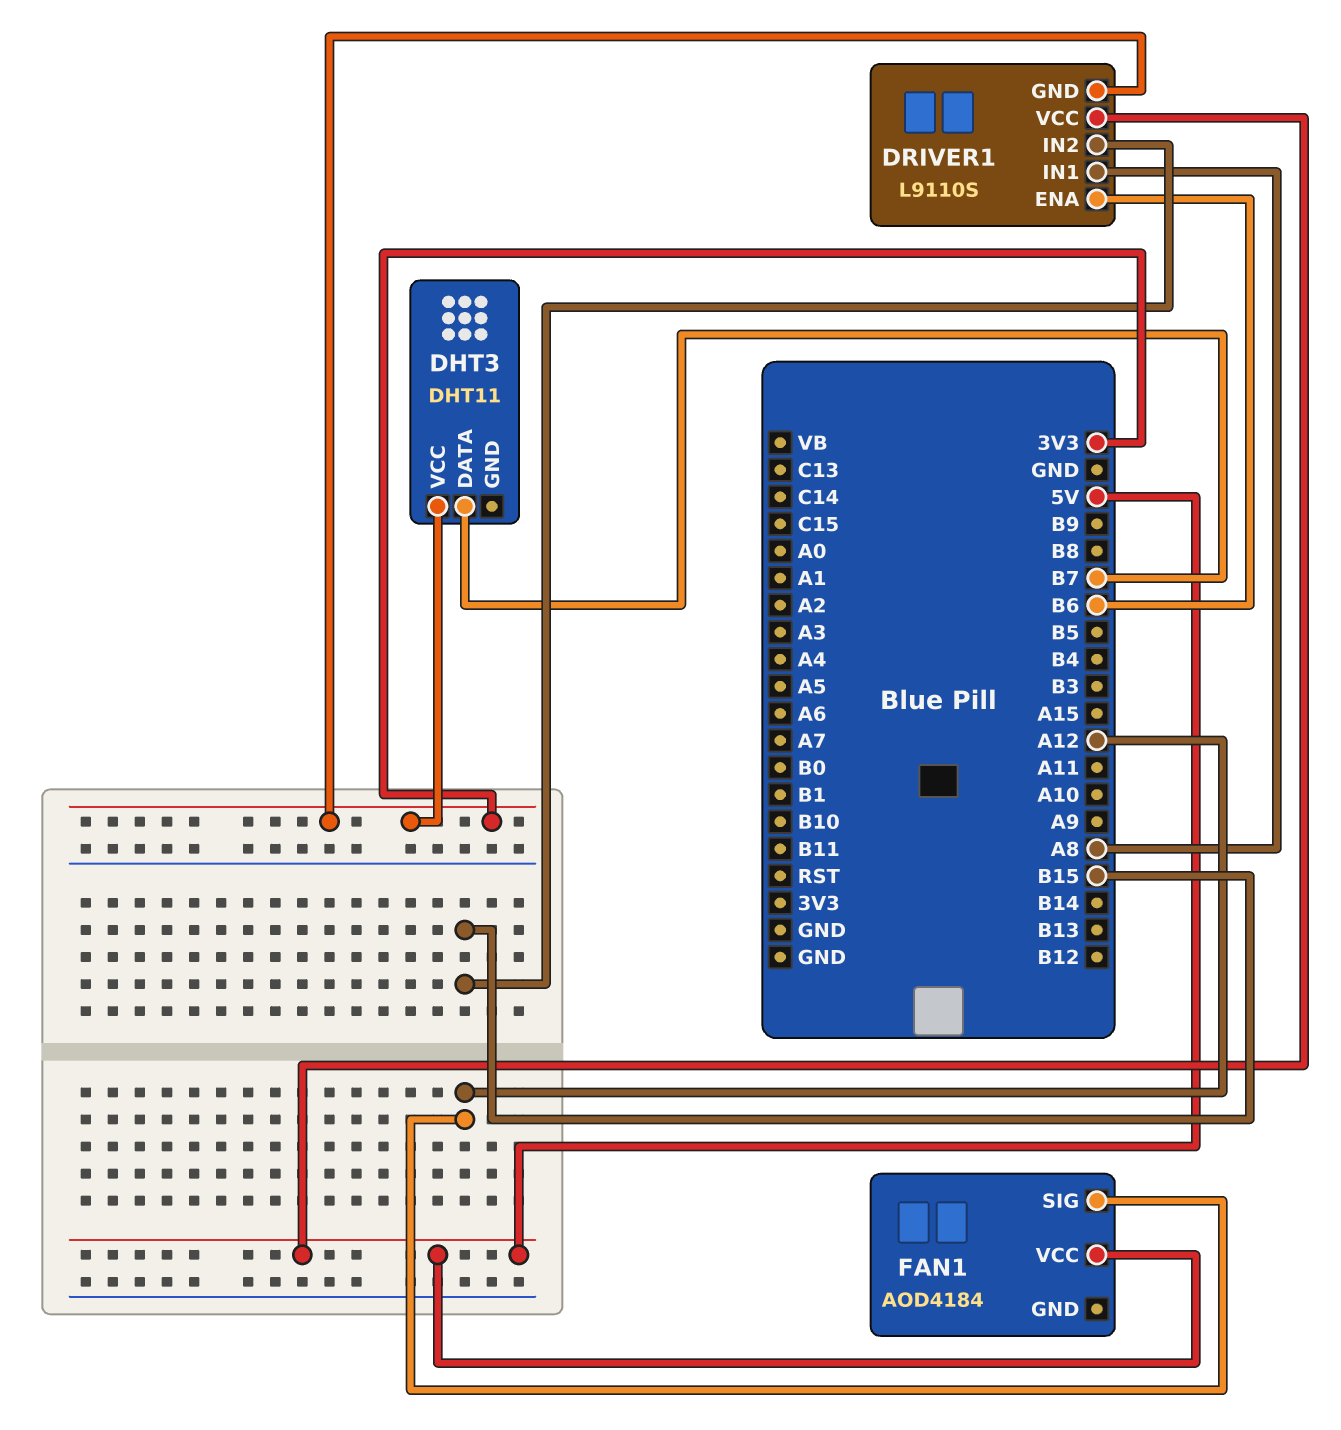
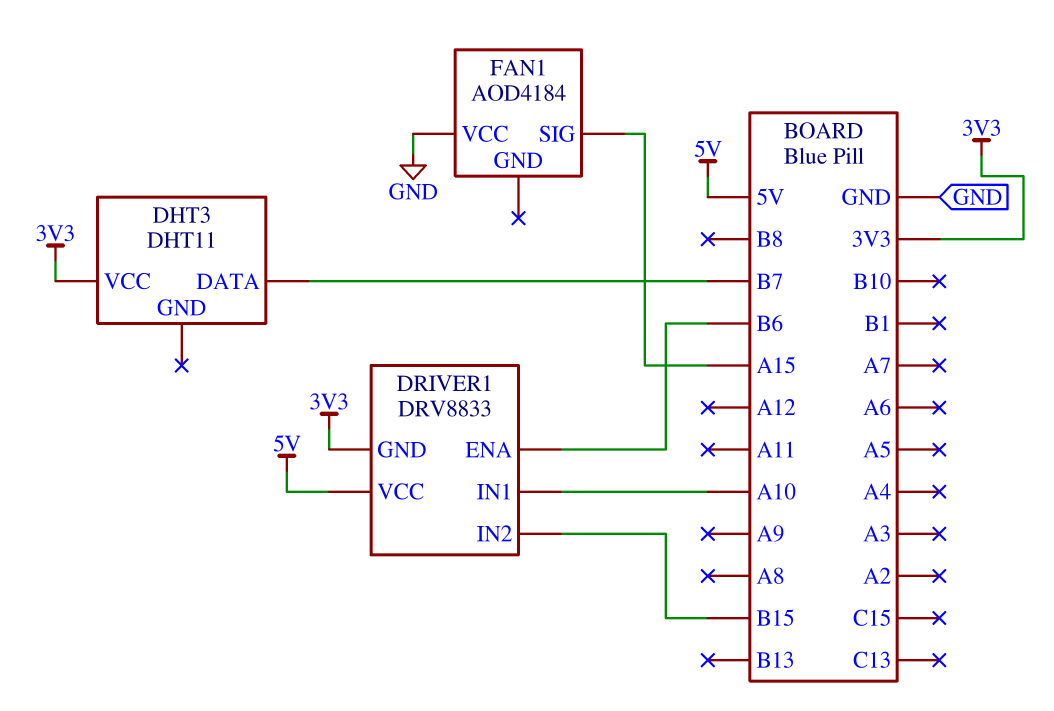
DRIVER1: L9110S -> DRV8833
DRIVER1 pin IN1: A8 -> A10
FAN1 pin SIG: A12 -> A15
FAN1 pin VCC: 5V -> GND

